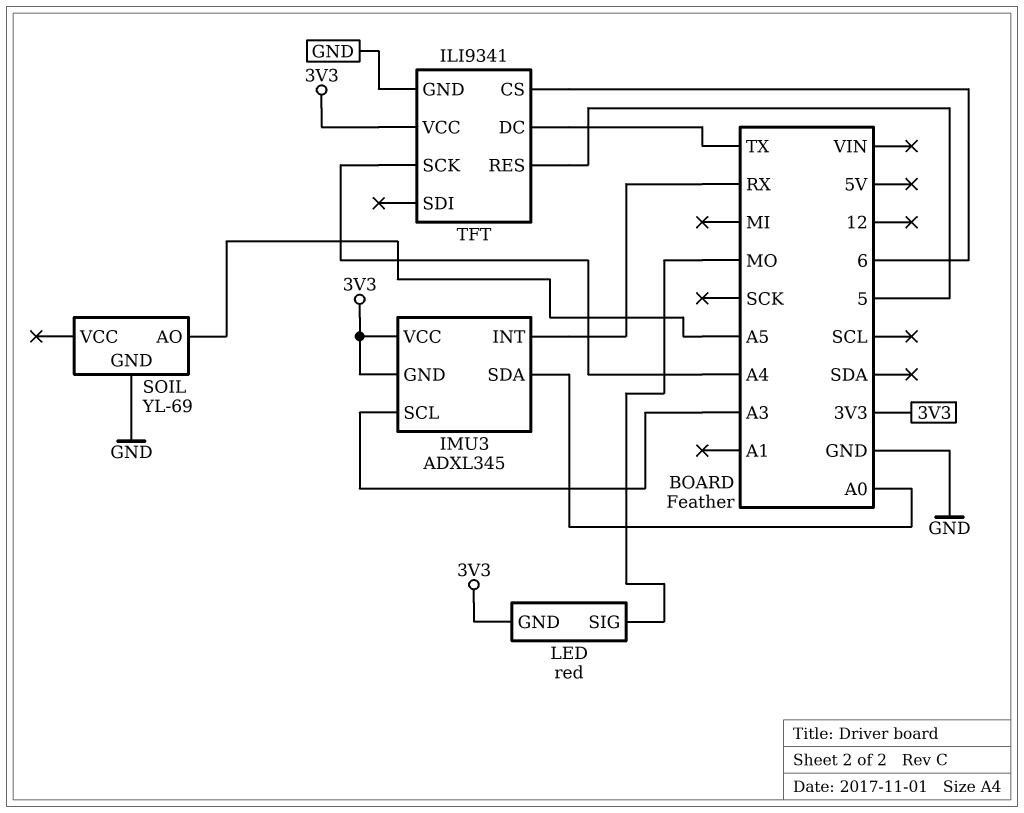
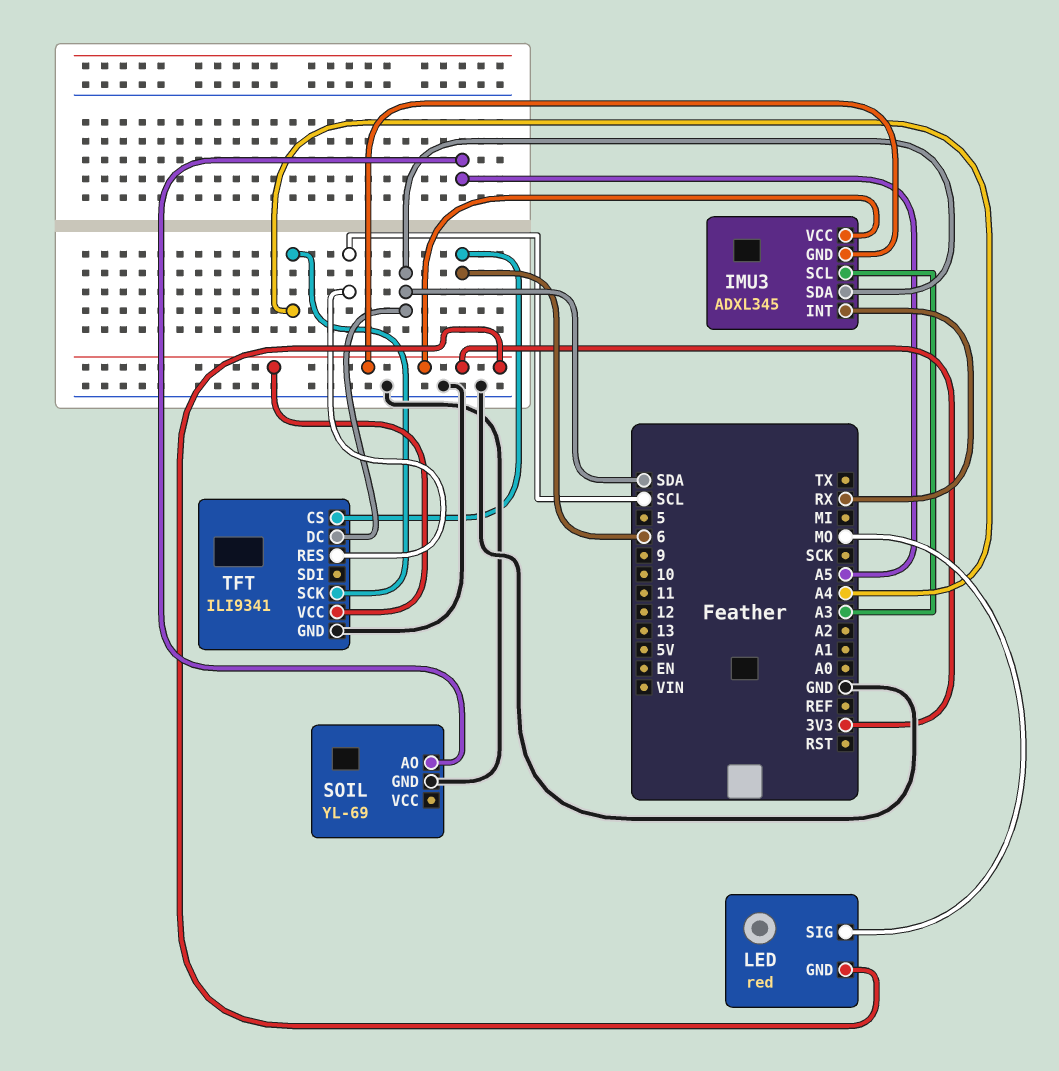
IMU3 pin SDA: A0 -> SDA
TFT pin DC: TX -> SDA
TFT pin RES: 5 -> SCL

